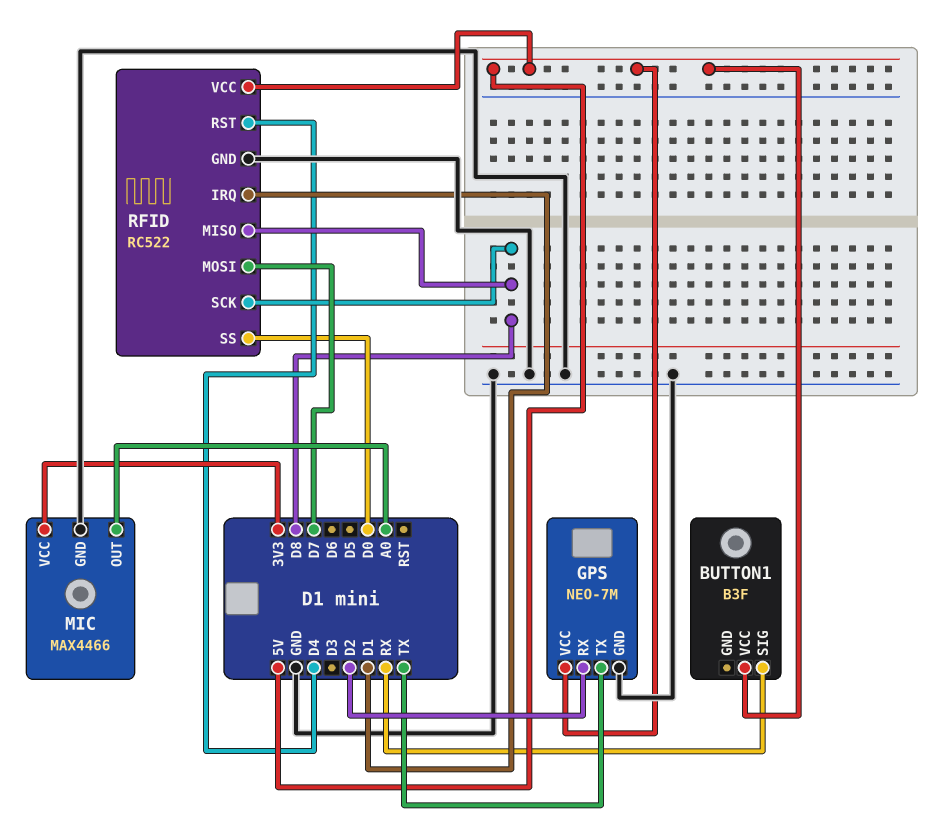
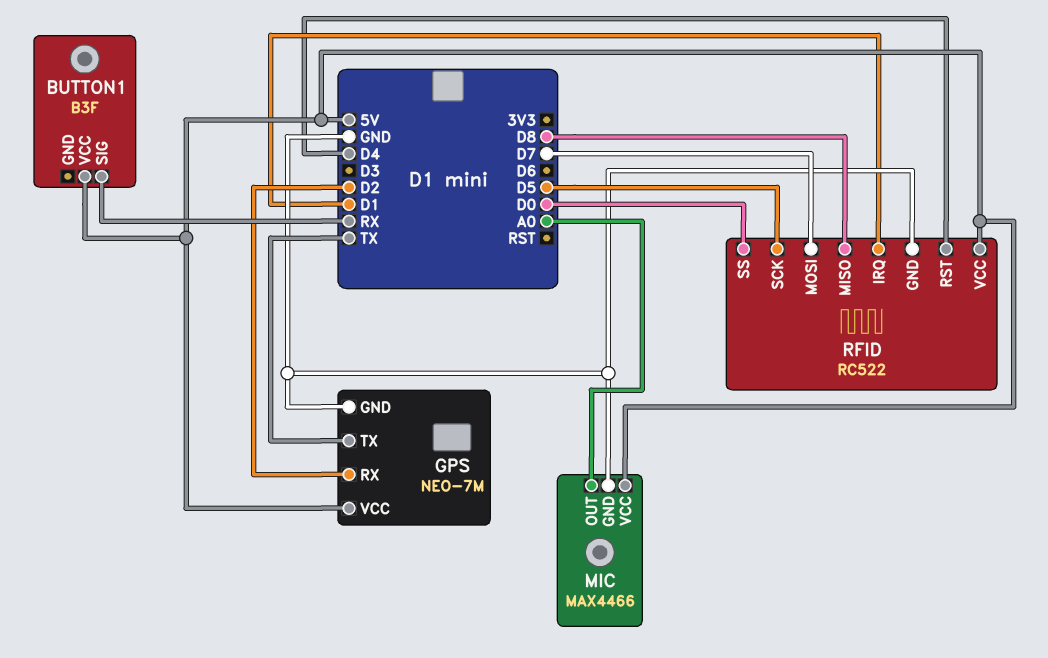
MIC pin VCC: 3V3 -> 5V
RFID pin SCK: D8 -> D5

